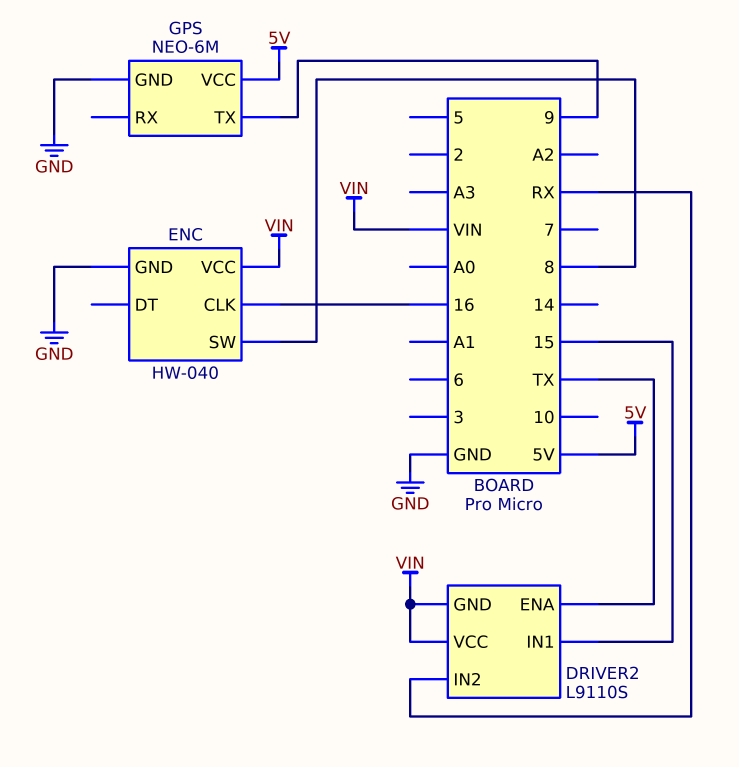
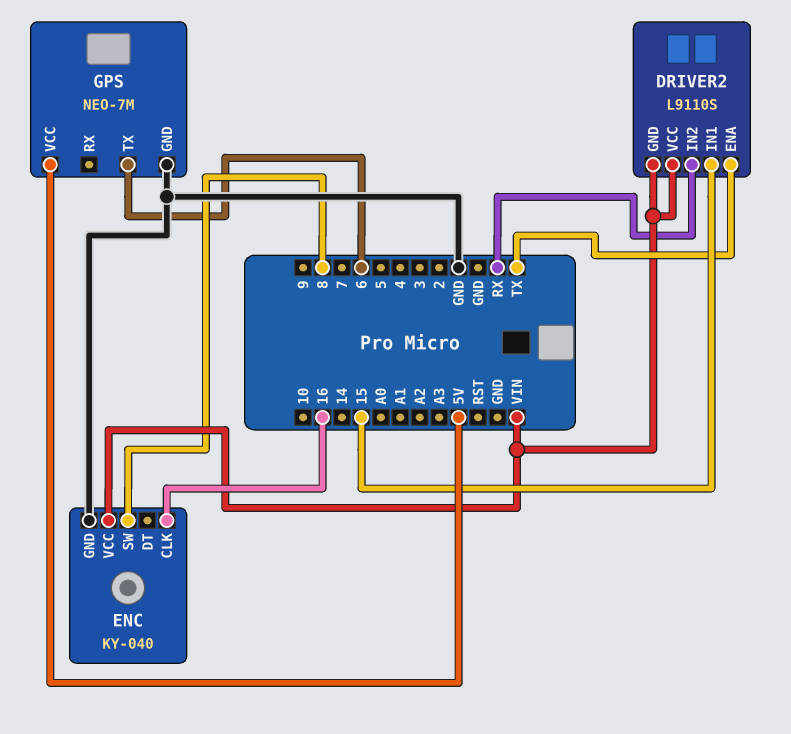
ENC: HW-040 -> KY-040
GPS: NEO-6M -> NEO-7M
GPS pin TX: 9 -> 6

